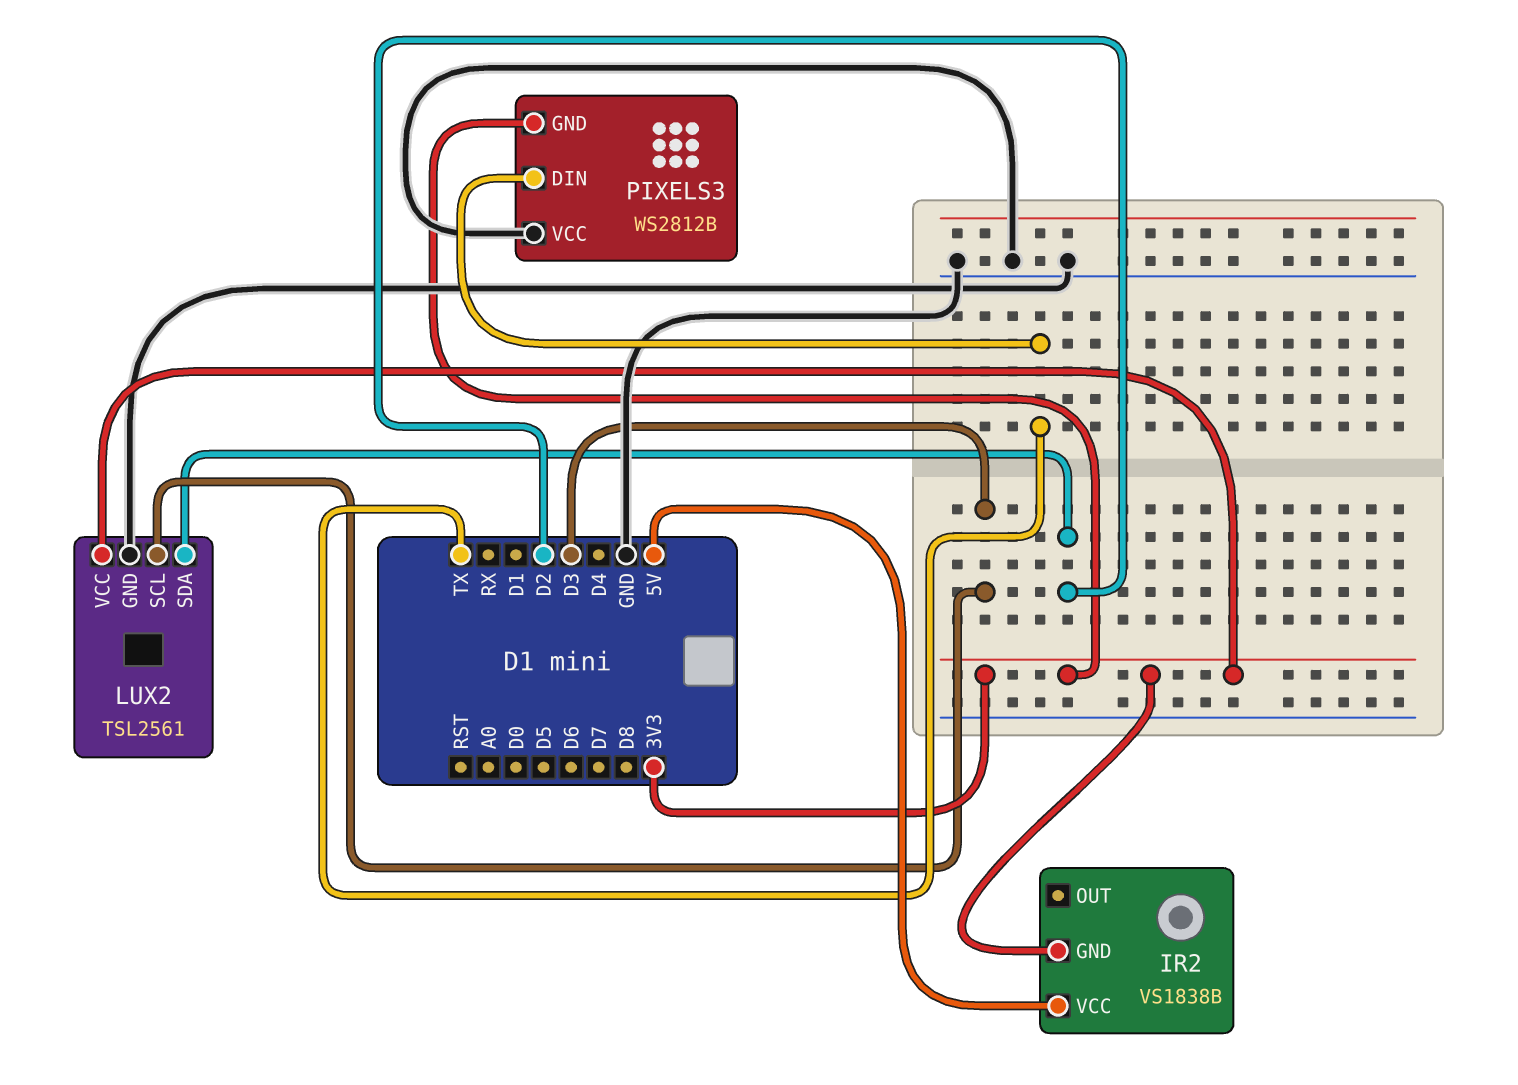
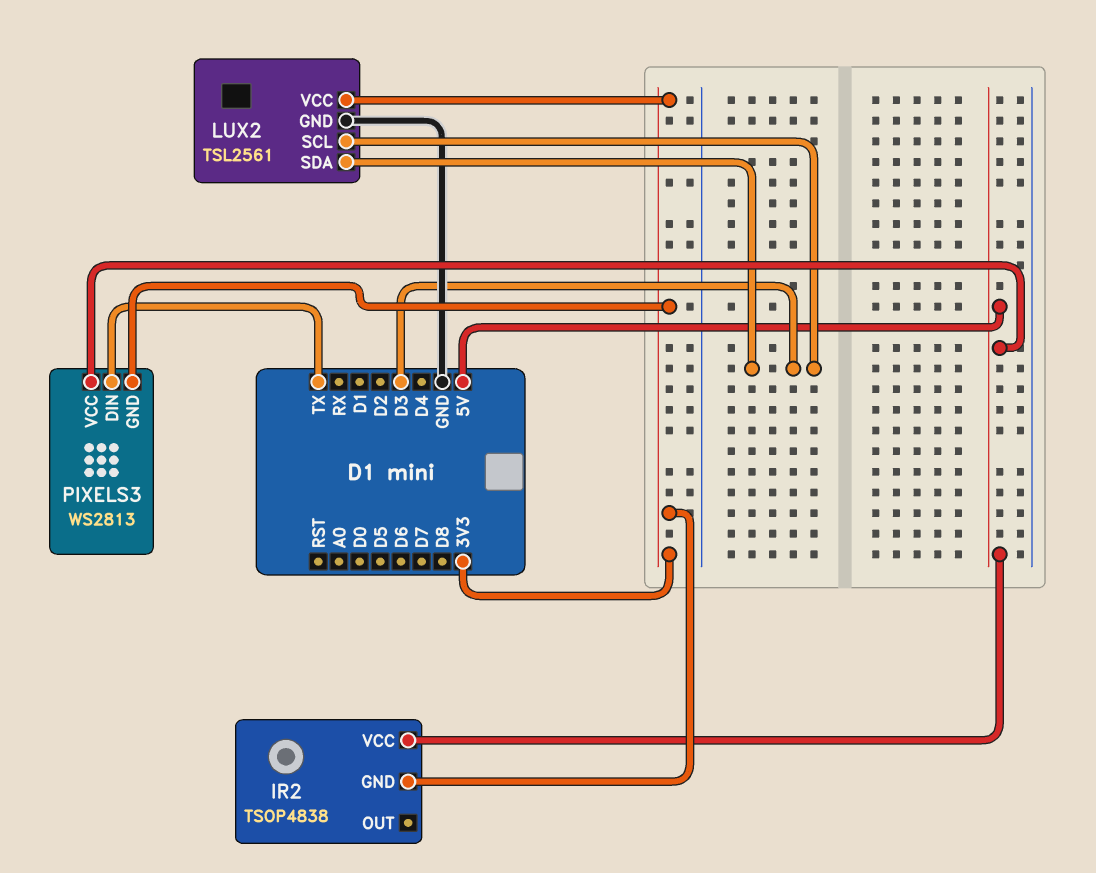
IR2: VS1838B -> TSOP4838
LUX2 pin SDA: D2 -> D3
PIXELS3: WS2812B -> WS2813
PIXELS3 pin VCC: GND -> 5V

